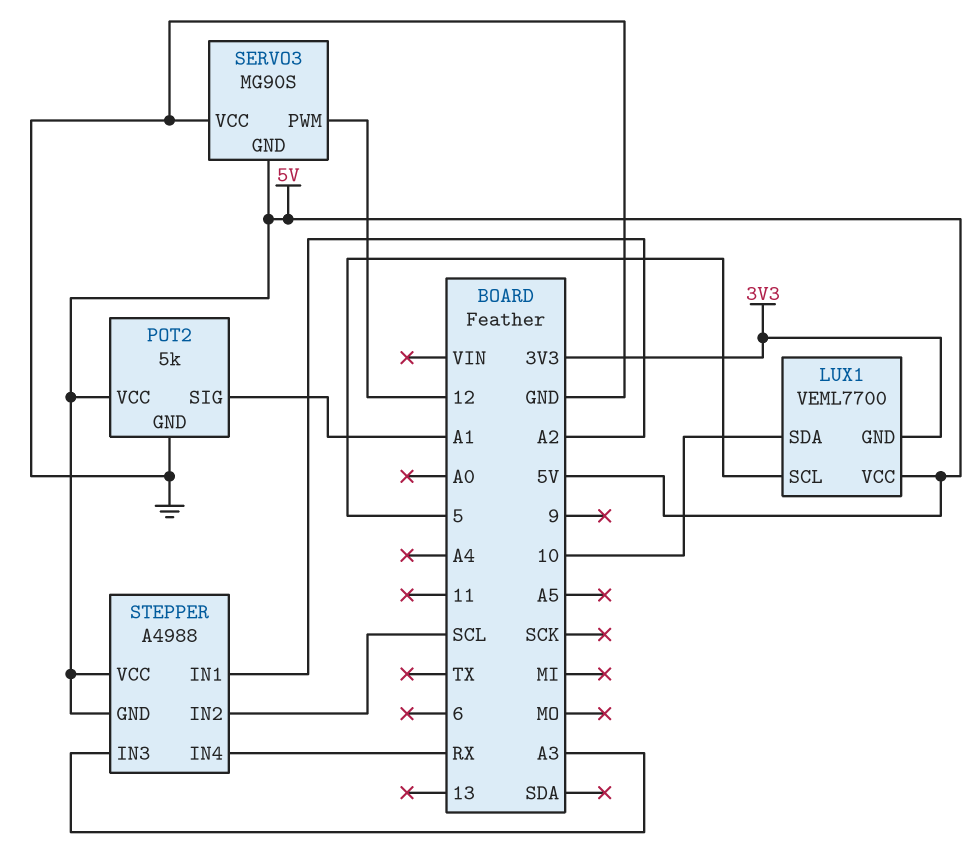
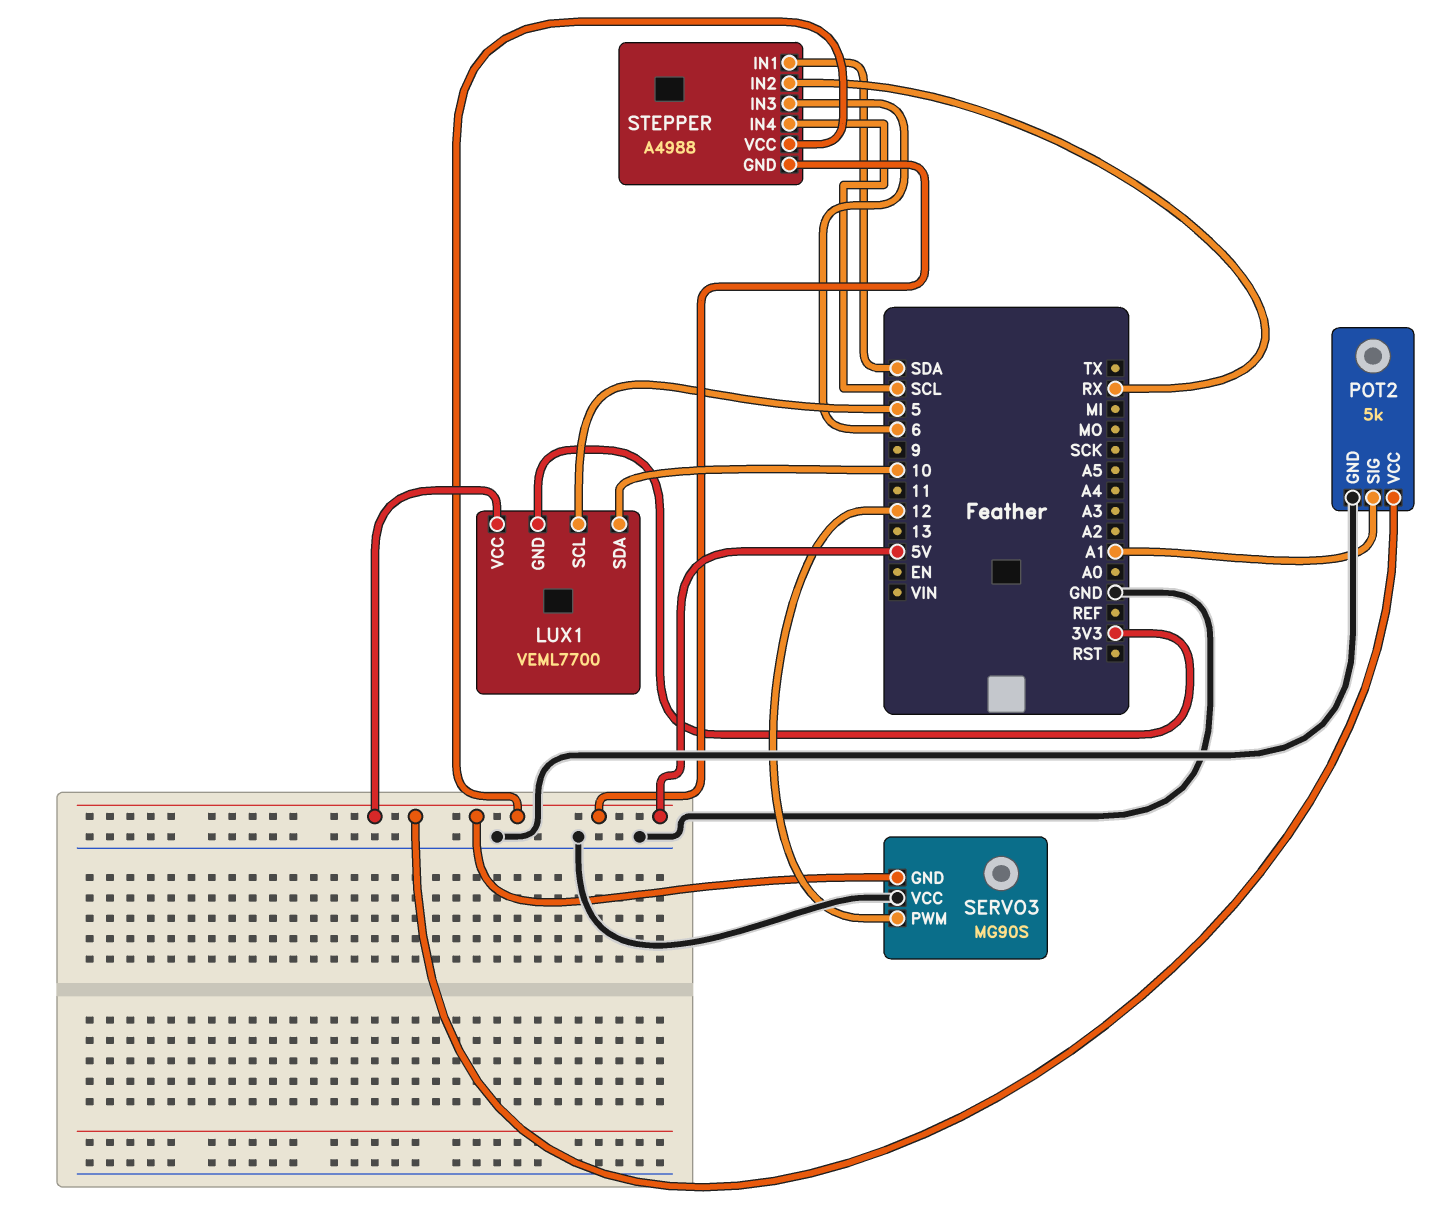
STEPPER pin IN1: A2 -> SDA
STEPPER pin IN2: SCL -> RX
STEPPER pin IN3: A3 -> 6
STEPPER pin IN4: RX -> SCL

